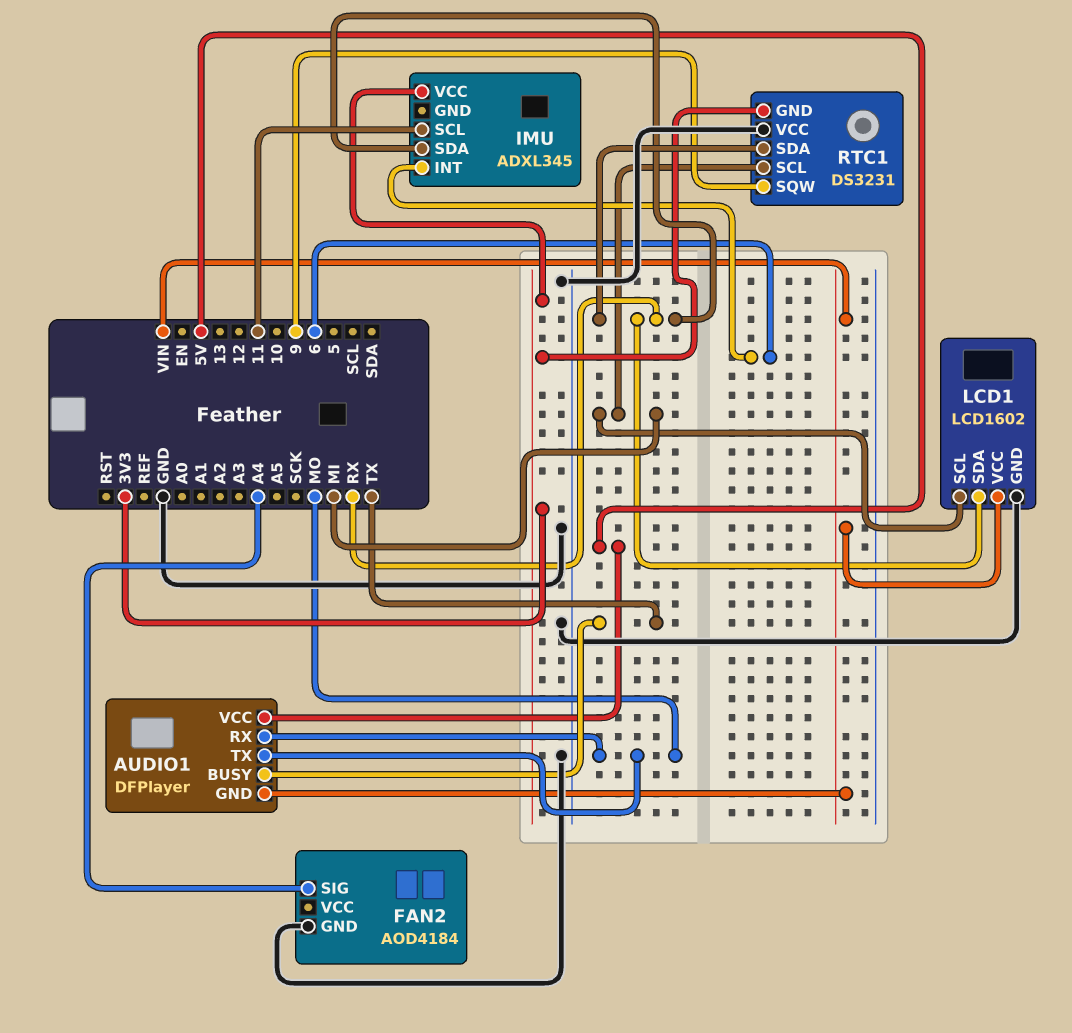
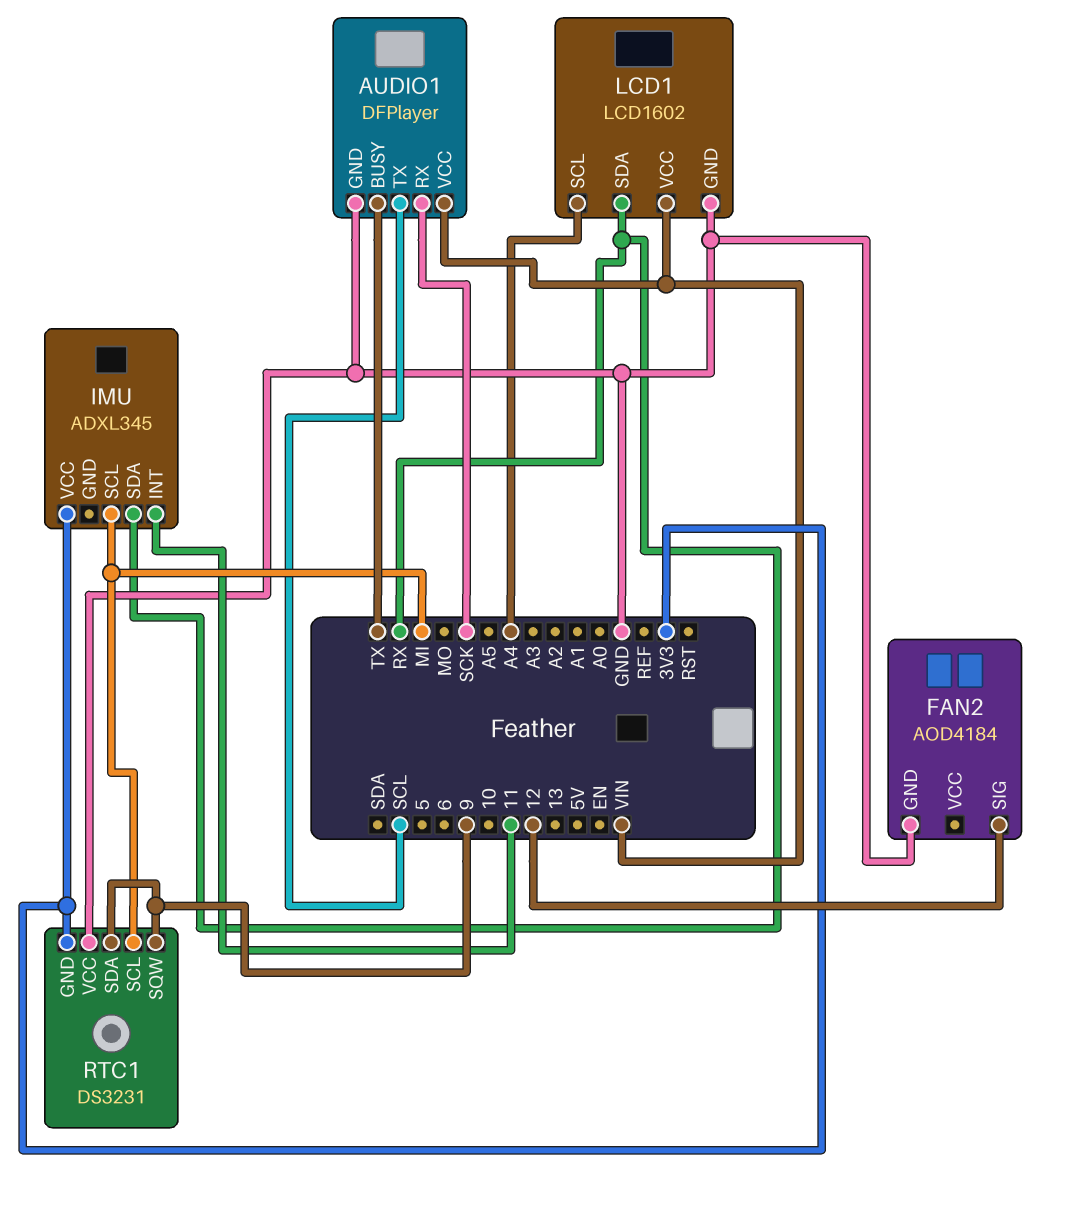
AUDIO1 pin GND: VIN -> GND
AUDIO1 pin RX: MO -> SCK
AUDIO1 pin TX: MO -> SCL
AUDIO1 pin VCC: 5V -> VIN
FAN2 pin SIG: A4 -> 12
IMU pin INT: 6 -> 11
IMU pin SCL: 11 -> MI
LCD1 pin SCL: MI -> A4
RTC1 pin SDA: RX -> 9

